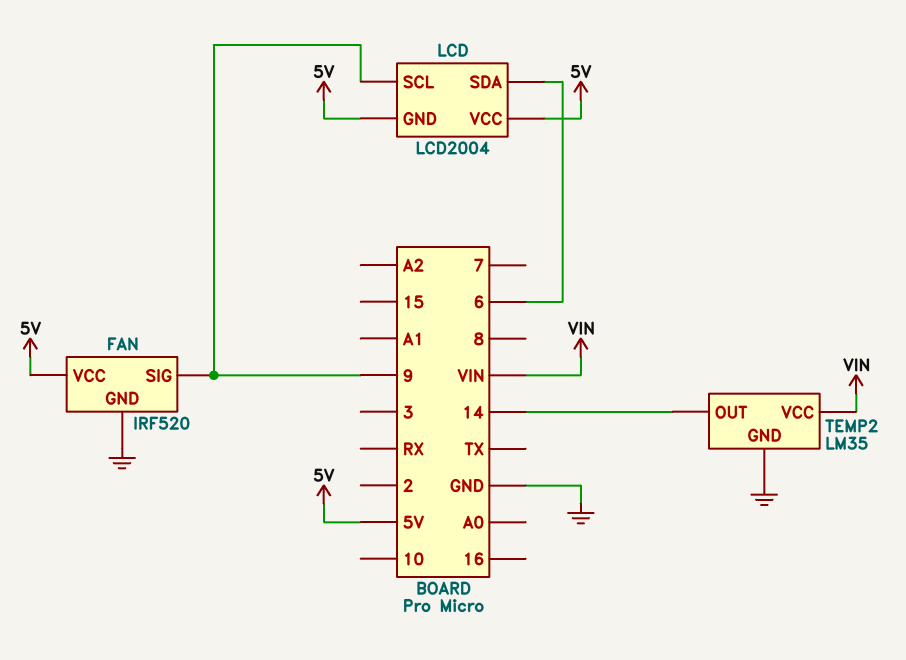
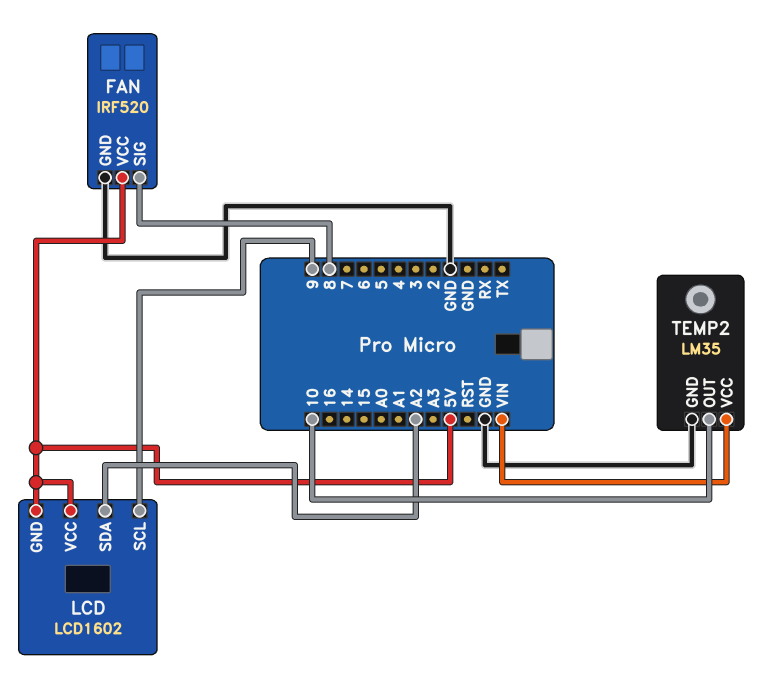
FAN pin SIG: 9 -> 8
LCD: LCD2004 -> LCD1602
LCD pin SDA: 6 -> A2
TEMP2 pin OUT: 14 -> 10

